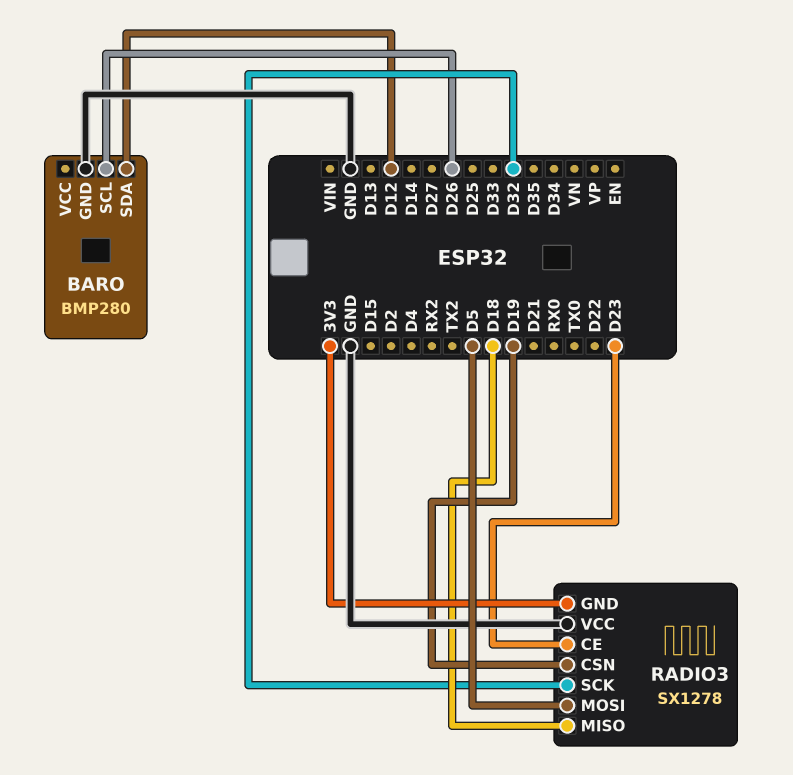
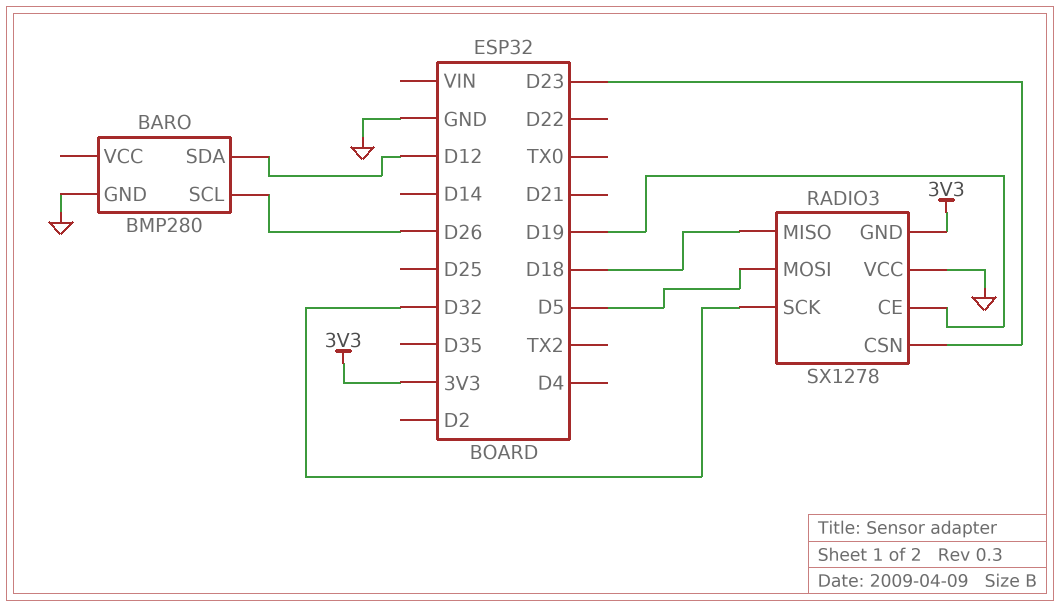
RADIO3 pin CE: D23 -> D19
RADIO3 pin CSN: D19 -> D23

